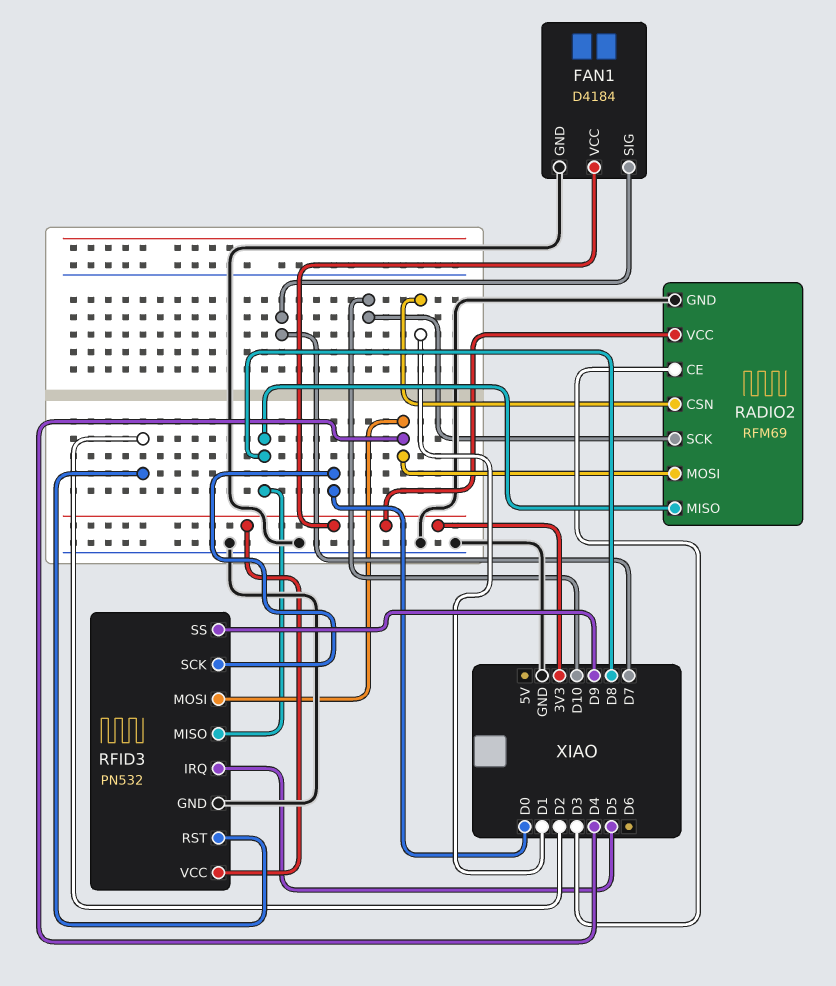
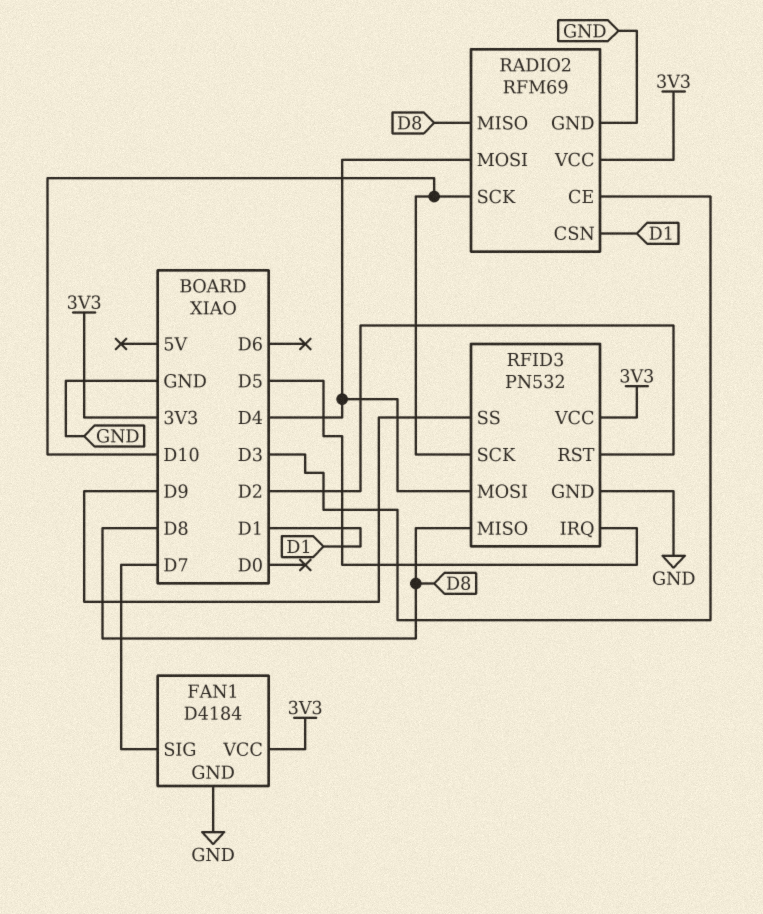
RFID3 pin SCK: D0 -> D10

